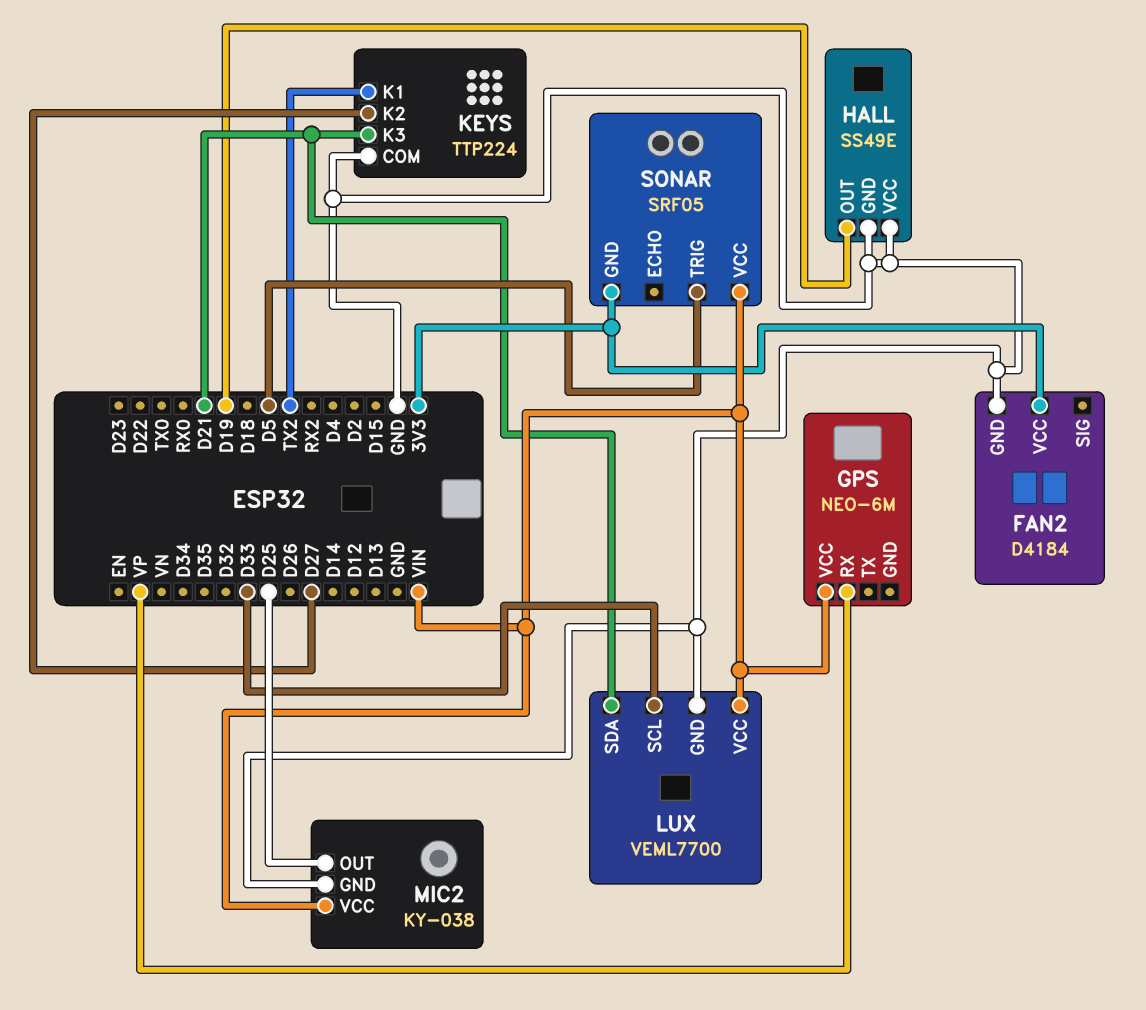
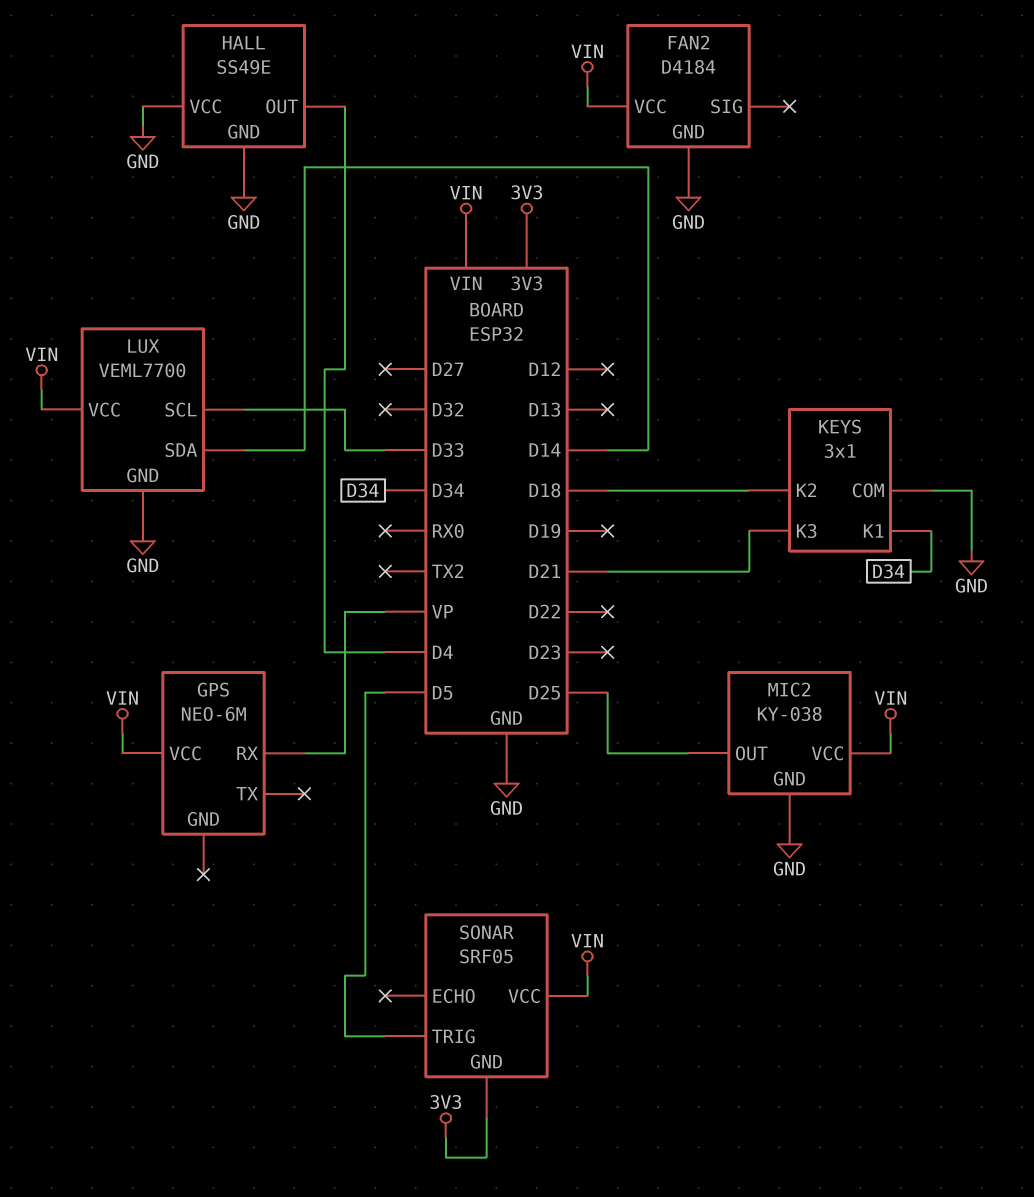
FAN2 pin VCC: 3V3 -> VIN
HALL pin OUT: D19 -> D4
KEYS: TTP224 -> 3x1
KEYS pin K1: TX2 -> D34
KEYS pin K2: D27 -> D18
LUX pin SDA: D21 -> D14

